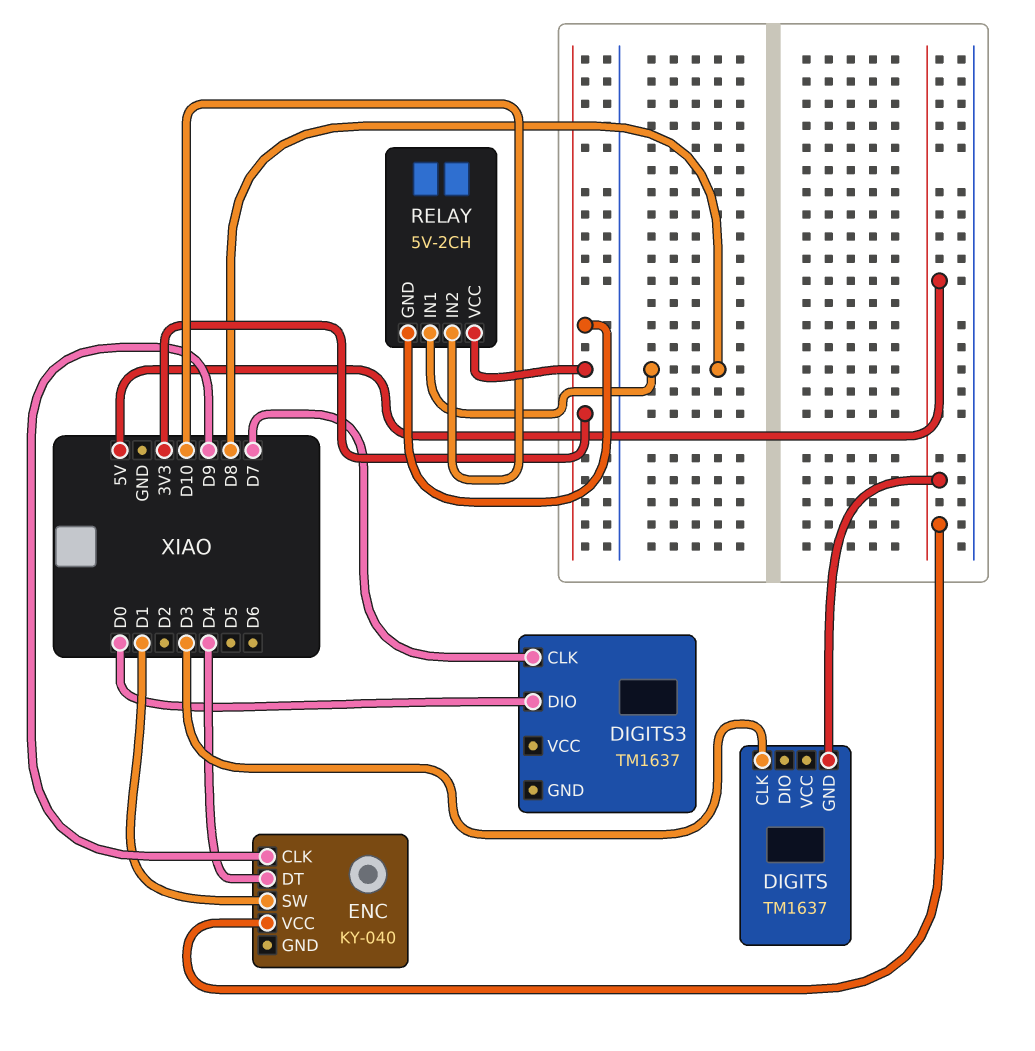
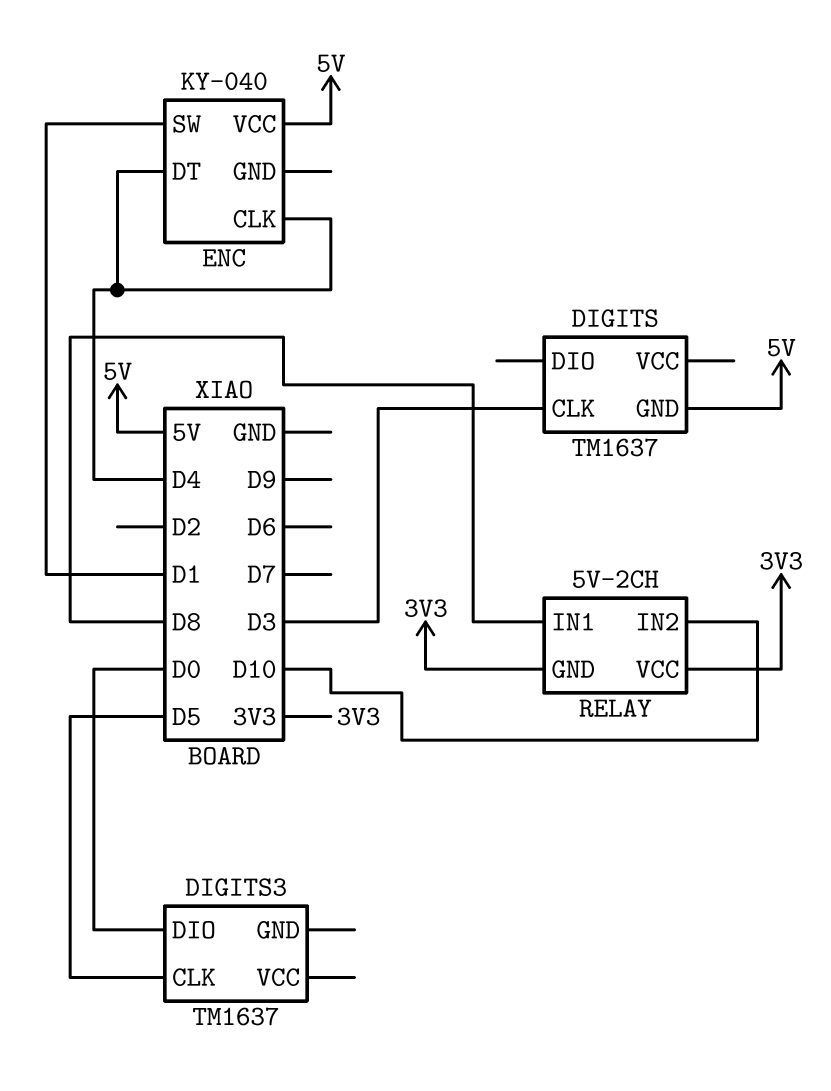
DIGITS3 pin CLK: D7 -> D5
ENC pin CLK: D9 -> D4

